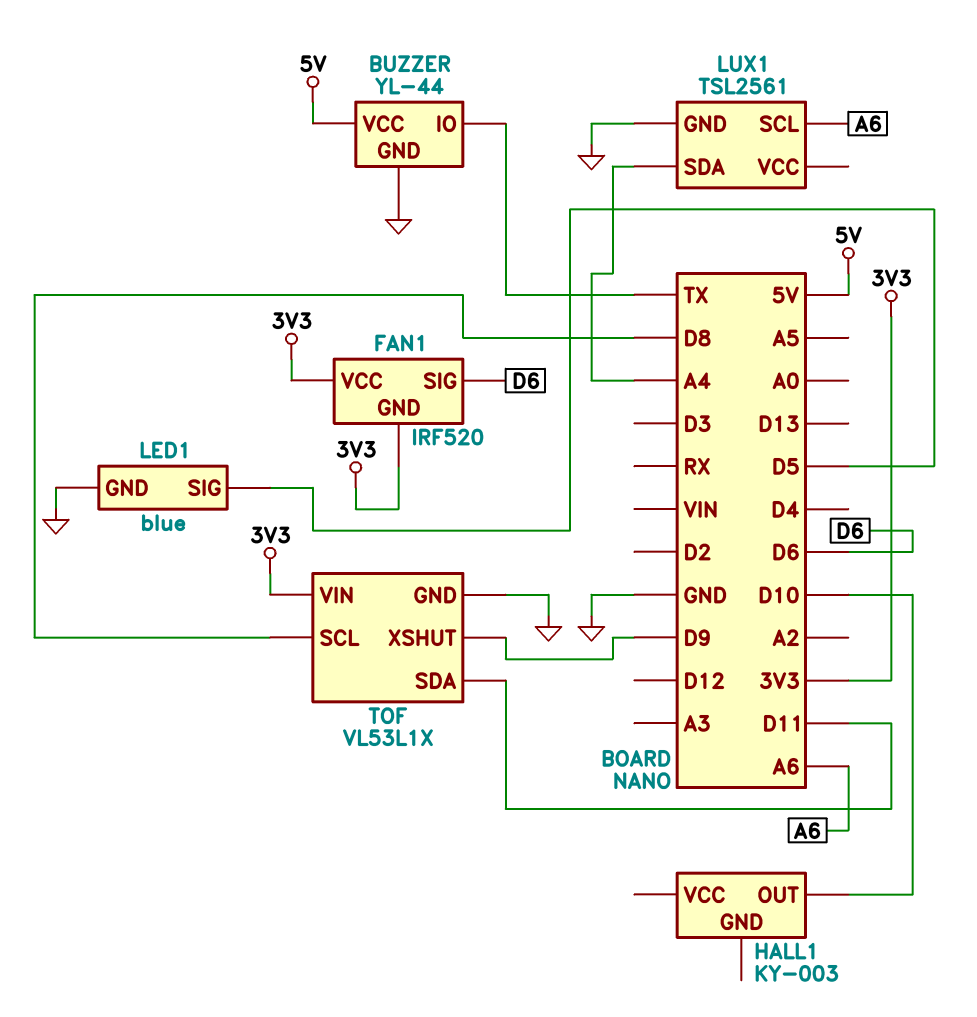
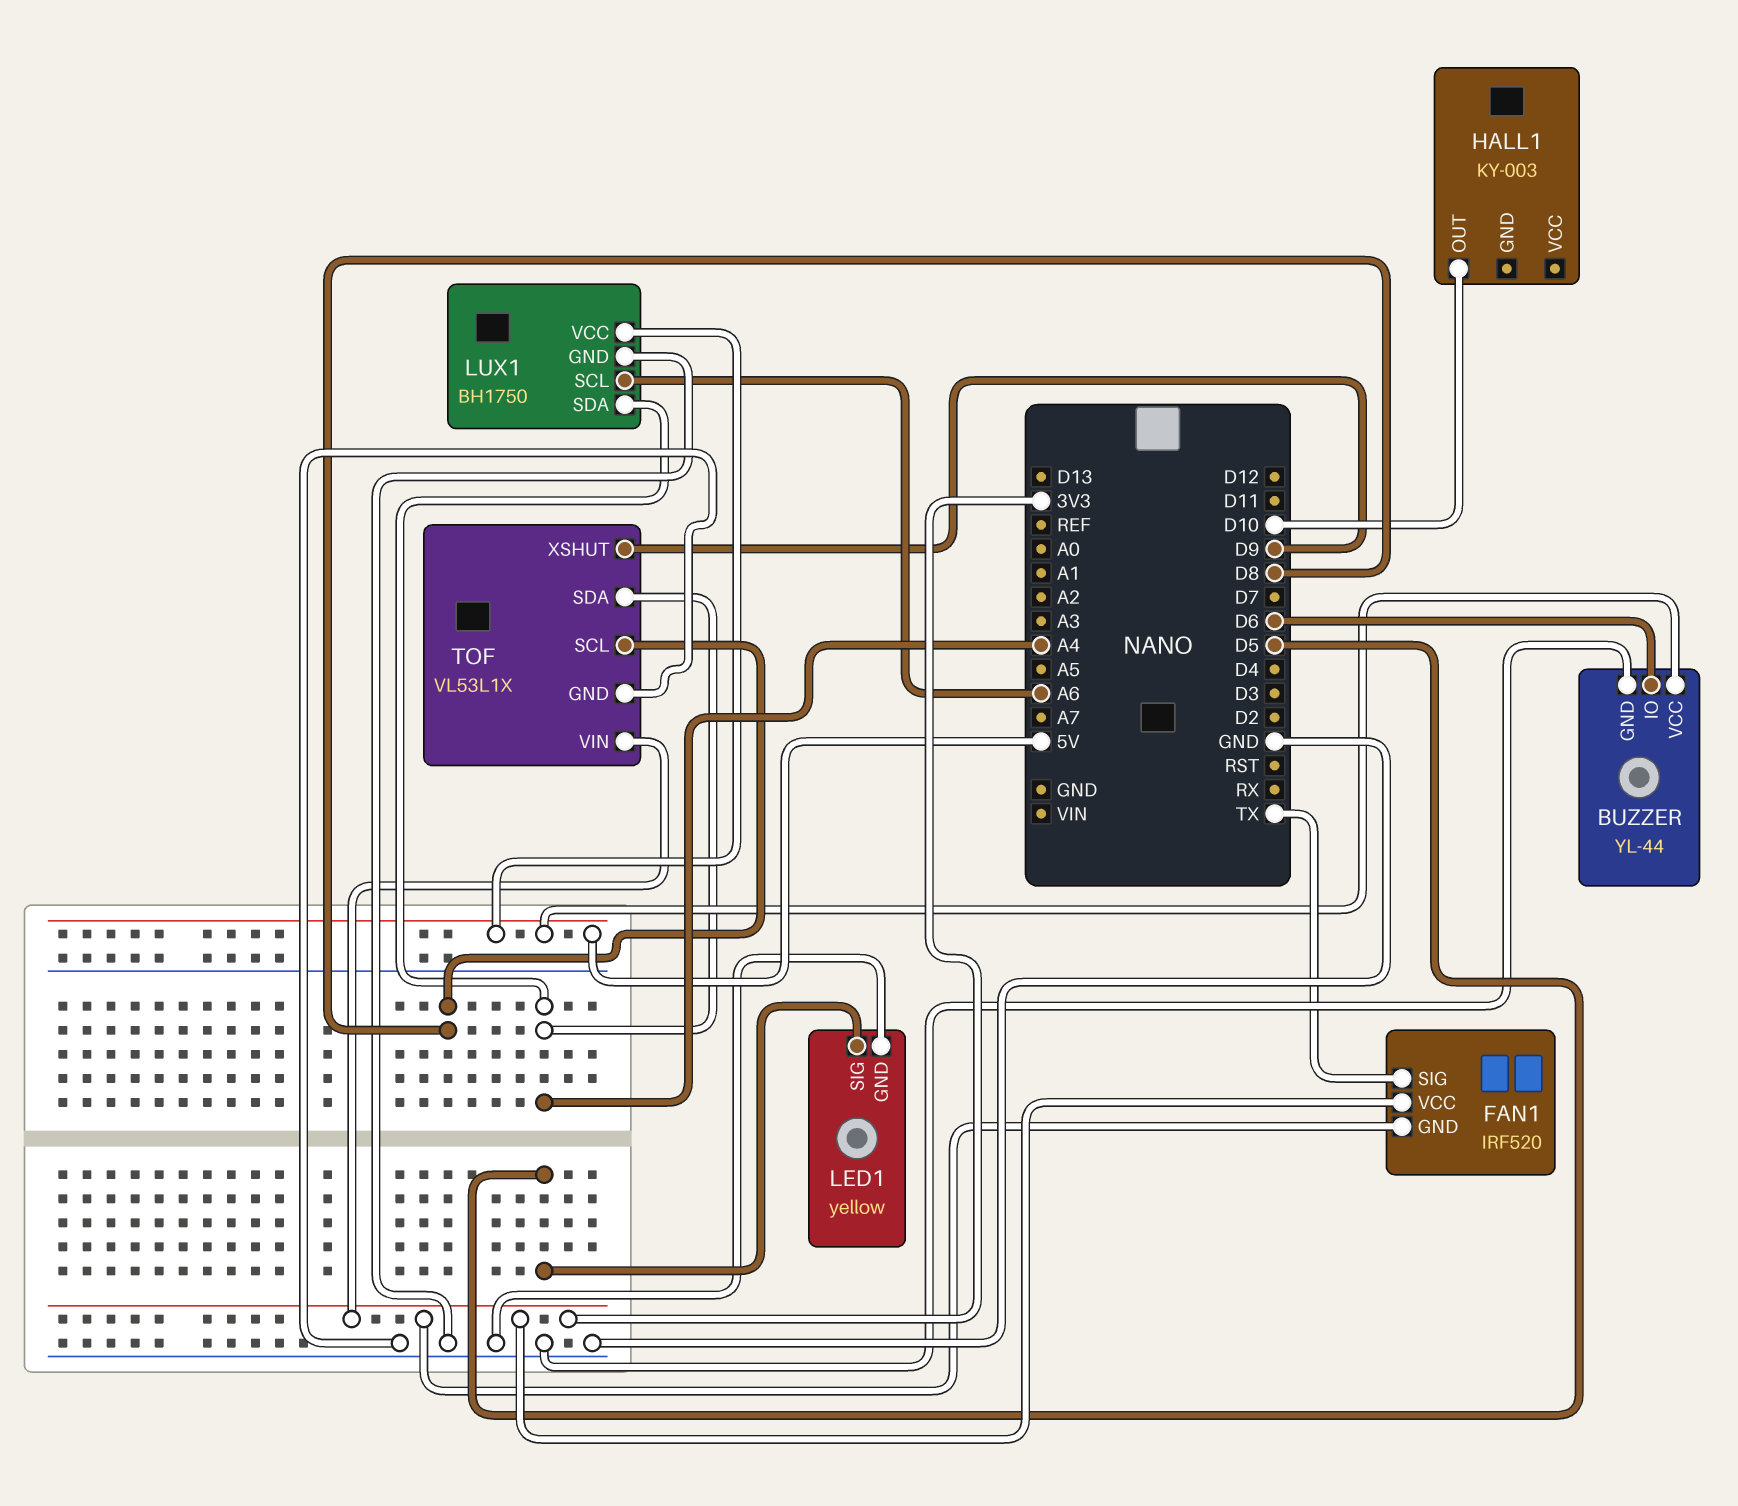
BUZZER pin IO: TX -> D6
FAN1 pin SIG: D6 -> TX
LED1: blue -> yellow
LUX1: TSL2561 -> BH1750
LUX1 pin VCC: none -> 5V
TOF pin SDA: D11 -> A4

